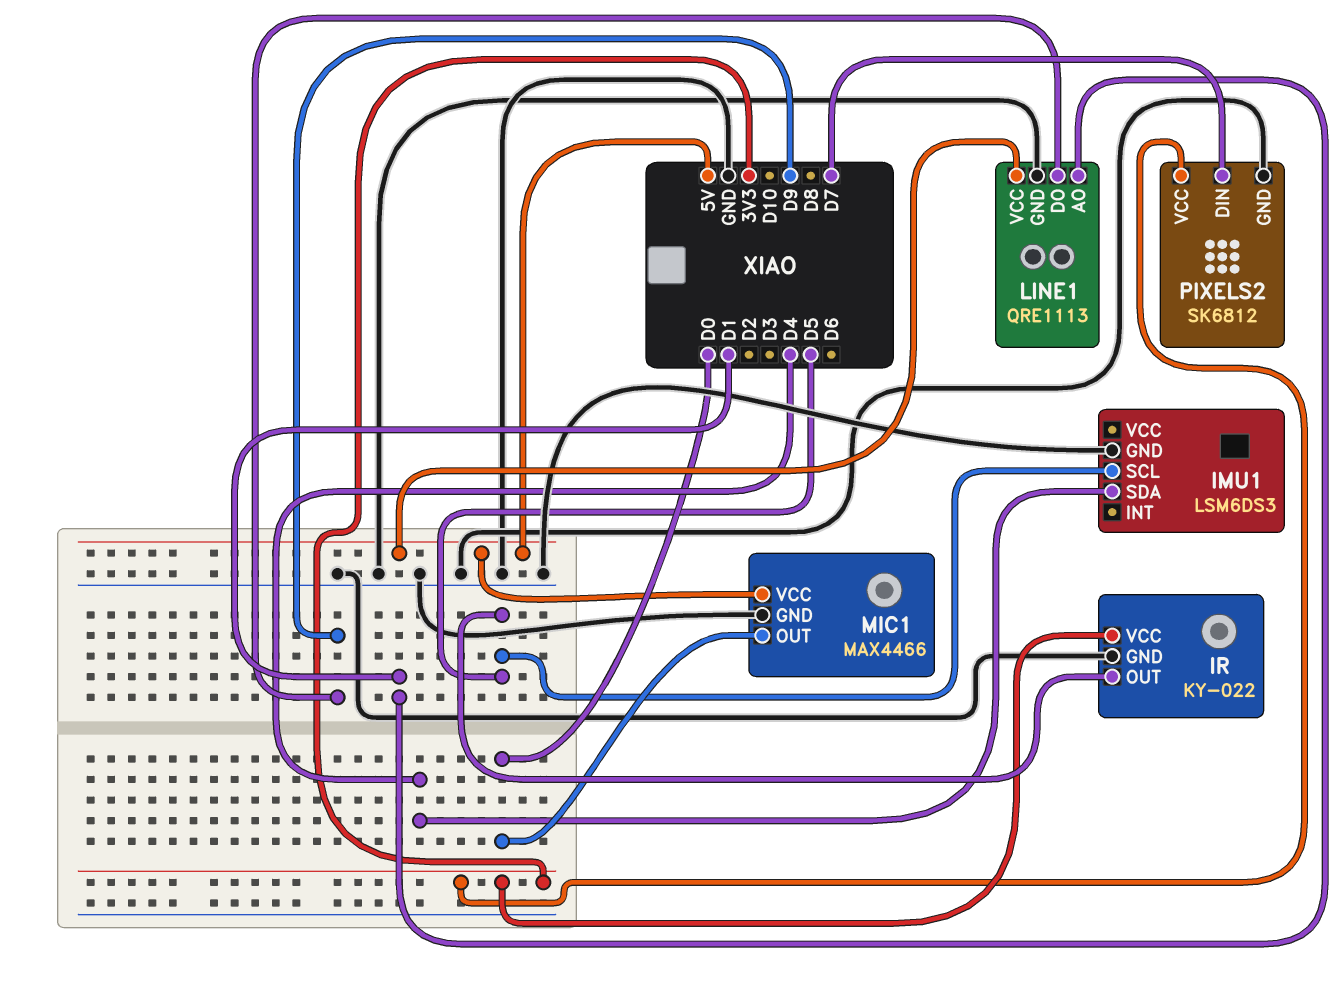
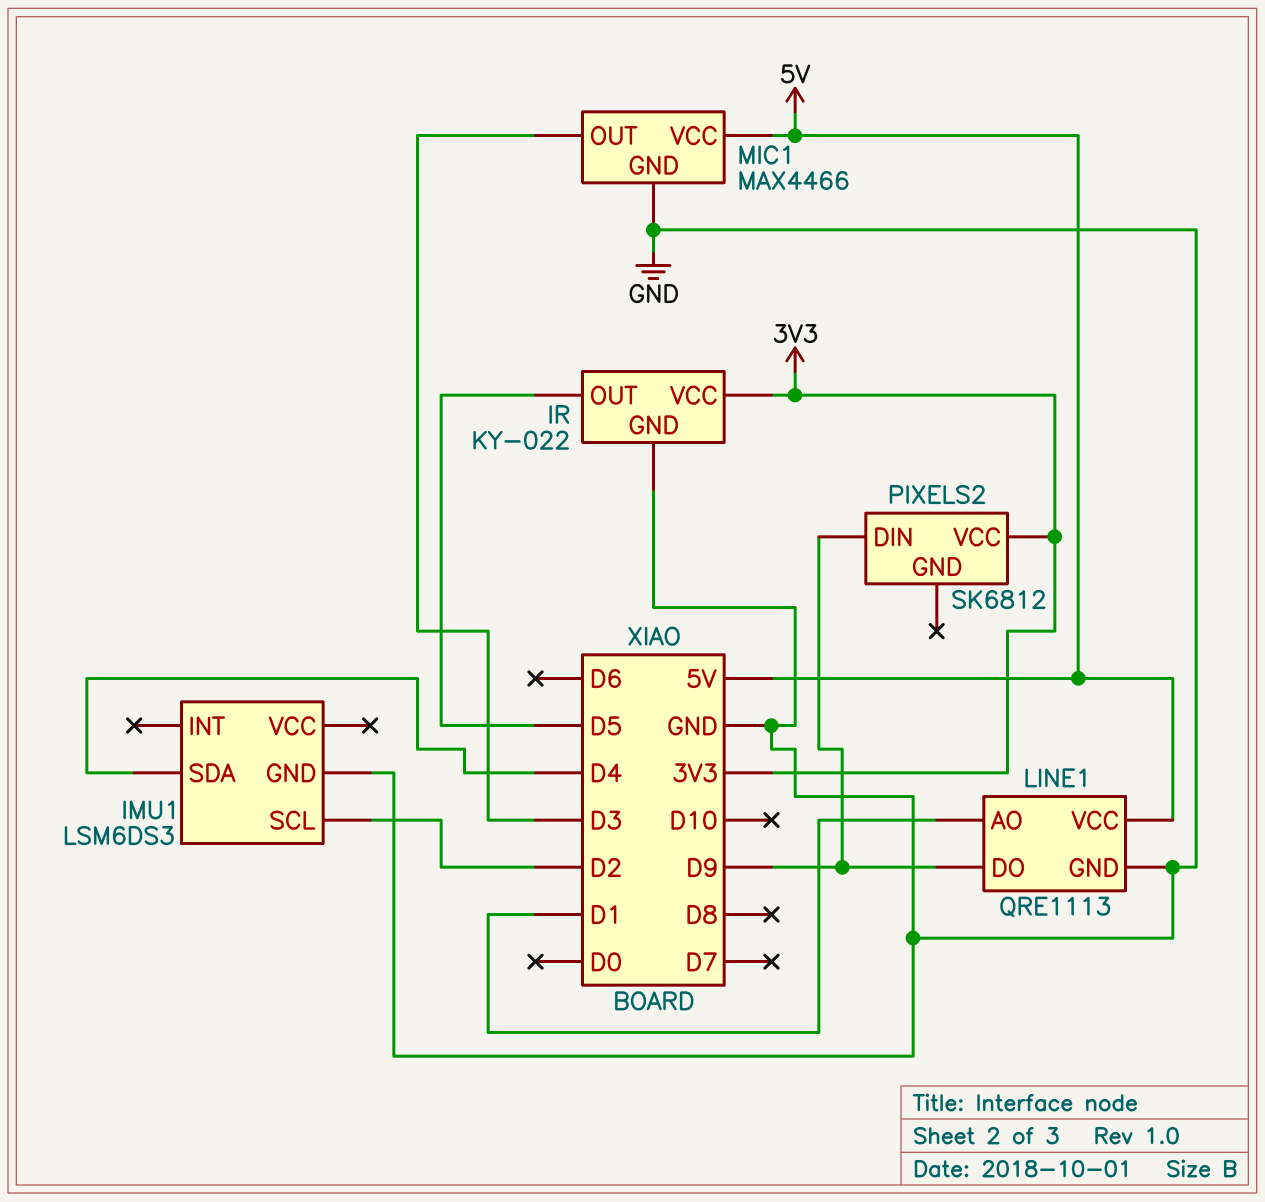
IMU1 pin SCL: D5 -> D2
MIC1 pin OUT: D0 -> D3
PIXELS2 pin DIN: D7 -> D9
PIXELS2 pin GND: GND -> none

